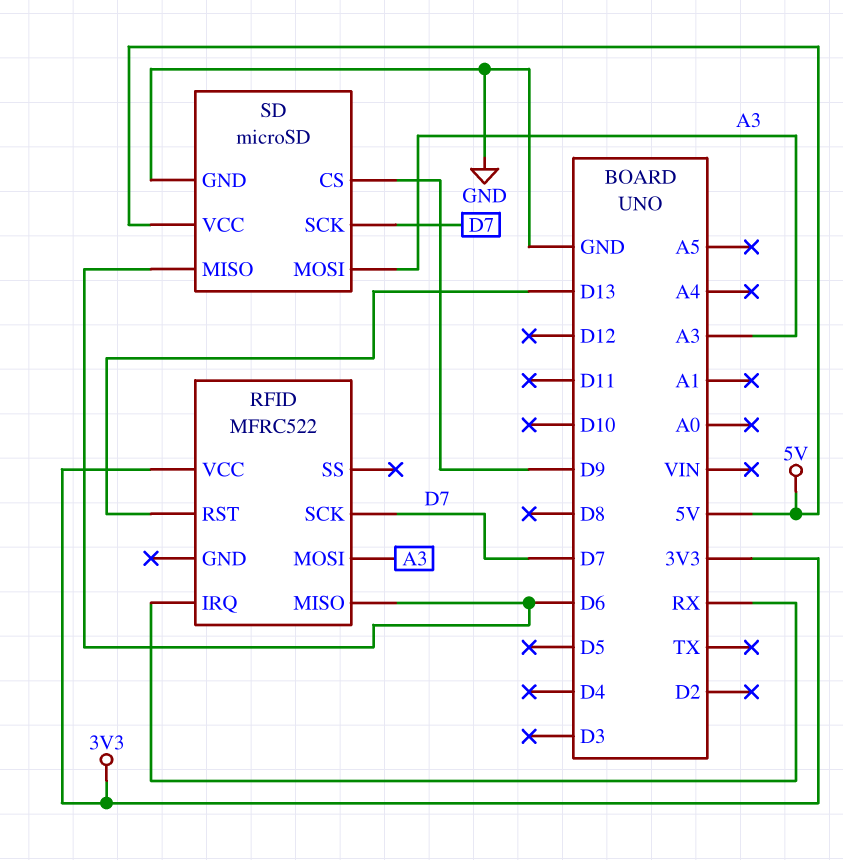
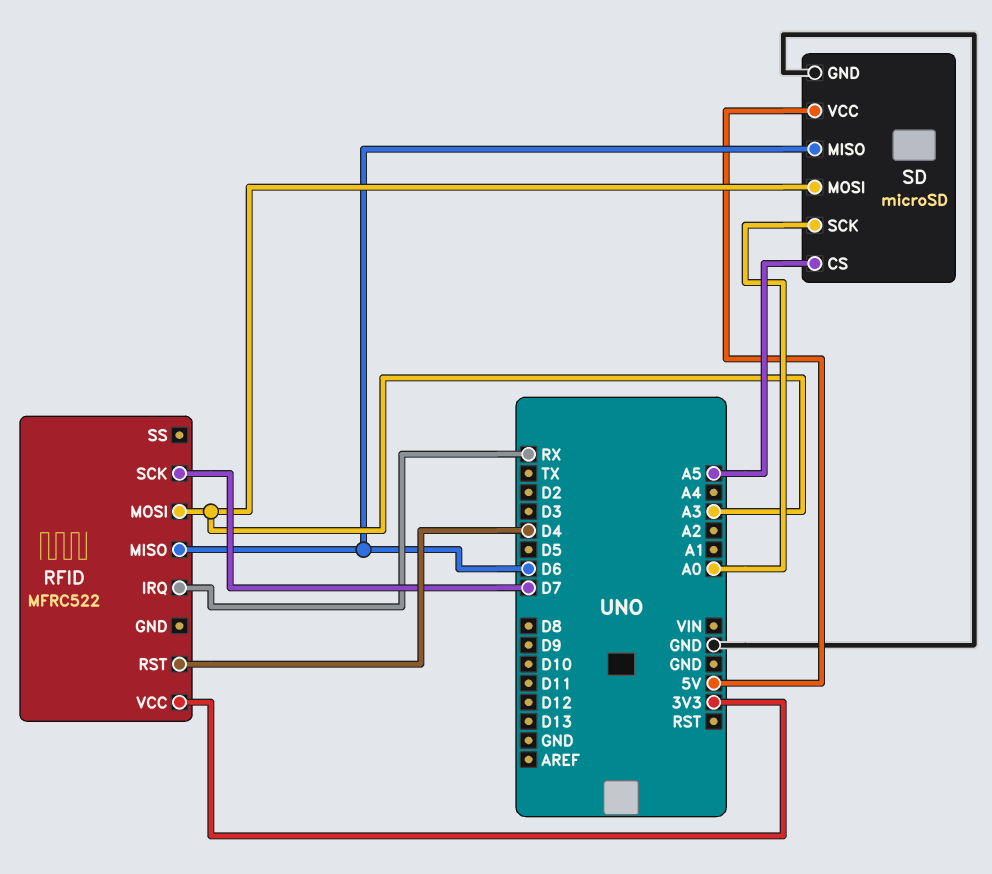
RFID pin RST: D13 -> D4
SD pin CS: D9 -> A5
SD pin SCK: D7 -> A0

